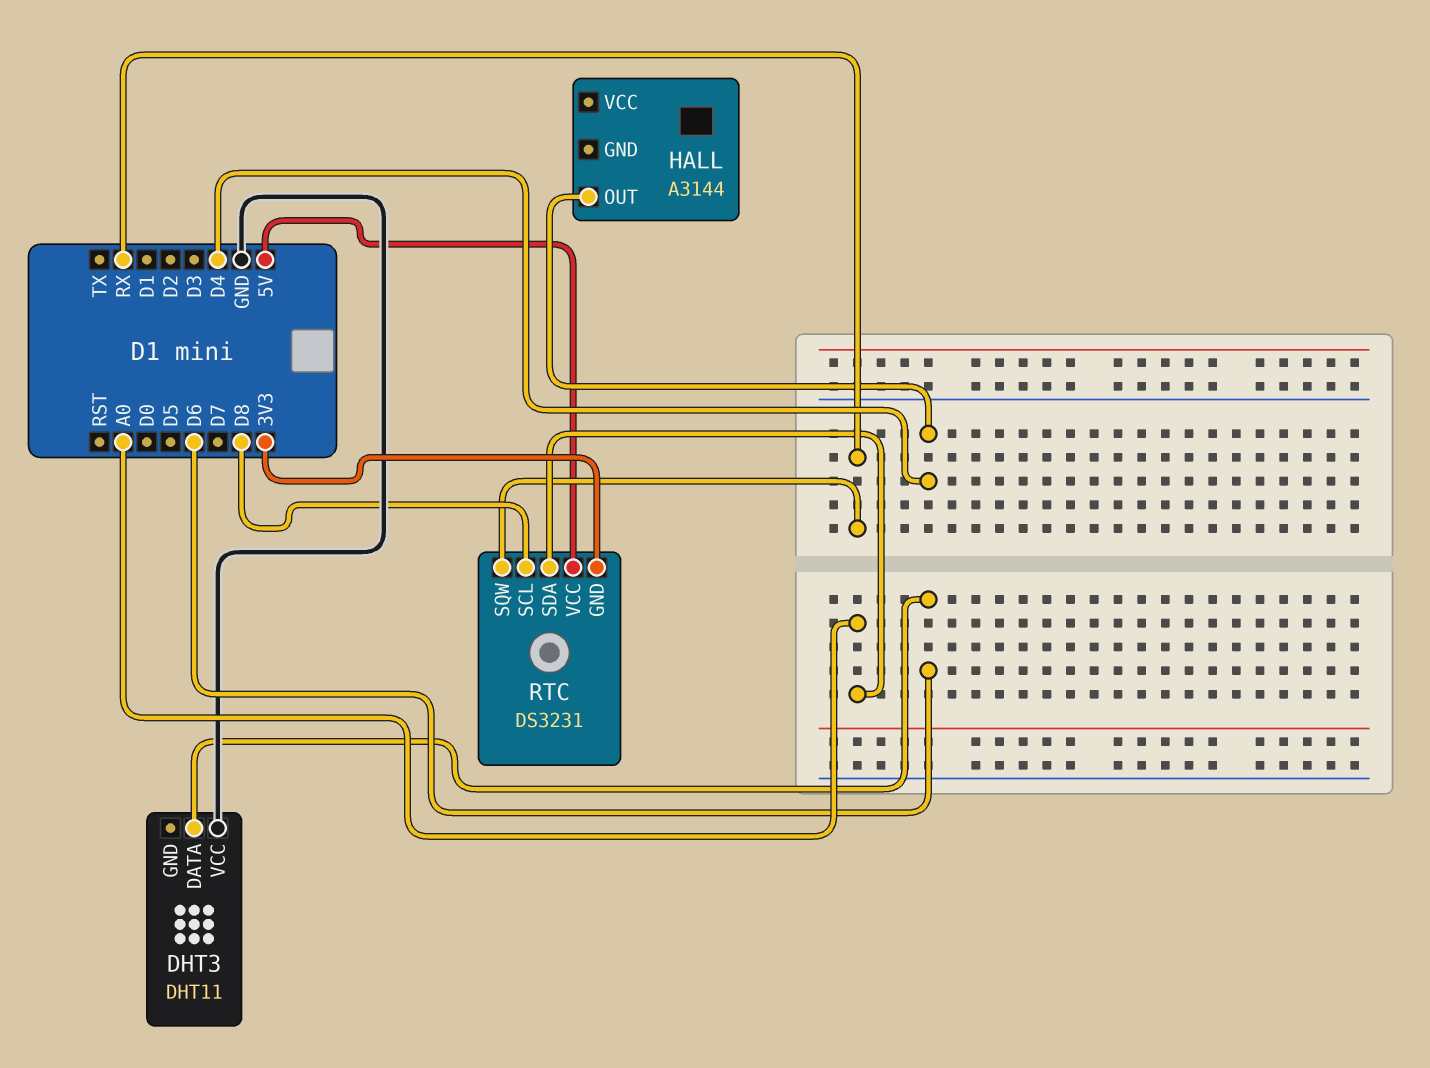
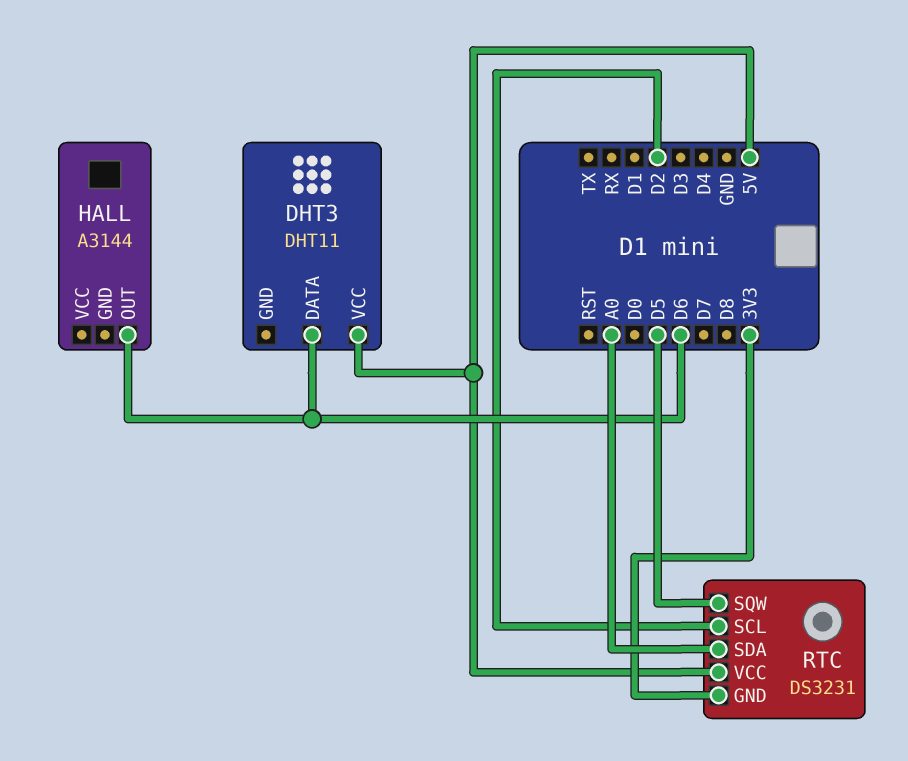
DHT3 pin VCC: GND -> 5V
HALL pin OUT: D4 -> D6
RTC pin SCL: D8 -> D2
RTC pin SQW: RX -> D5

